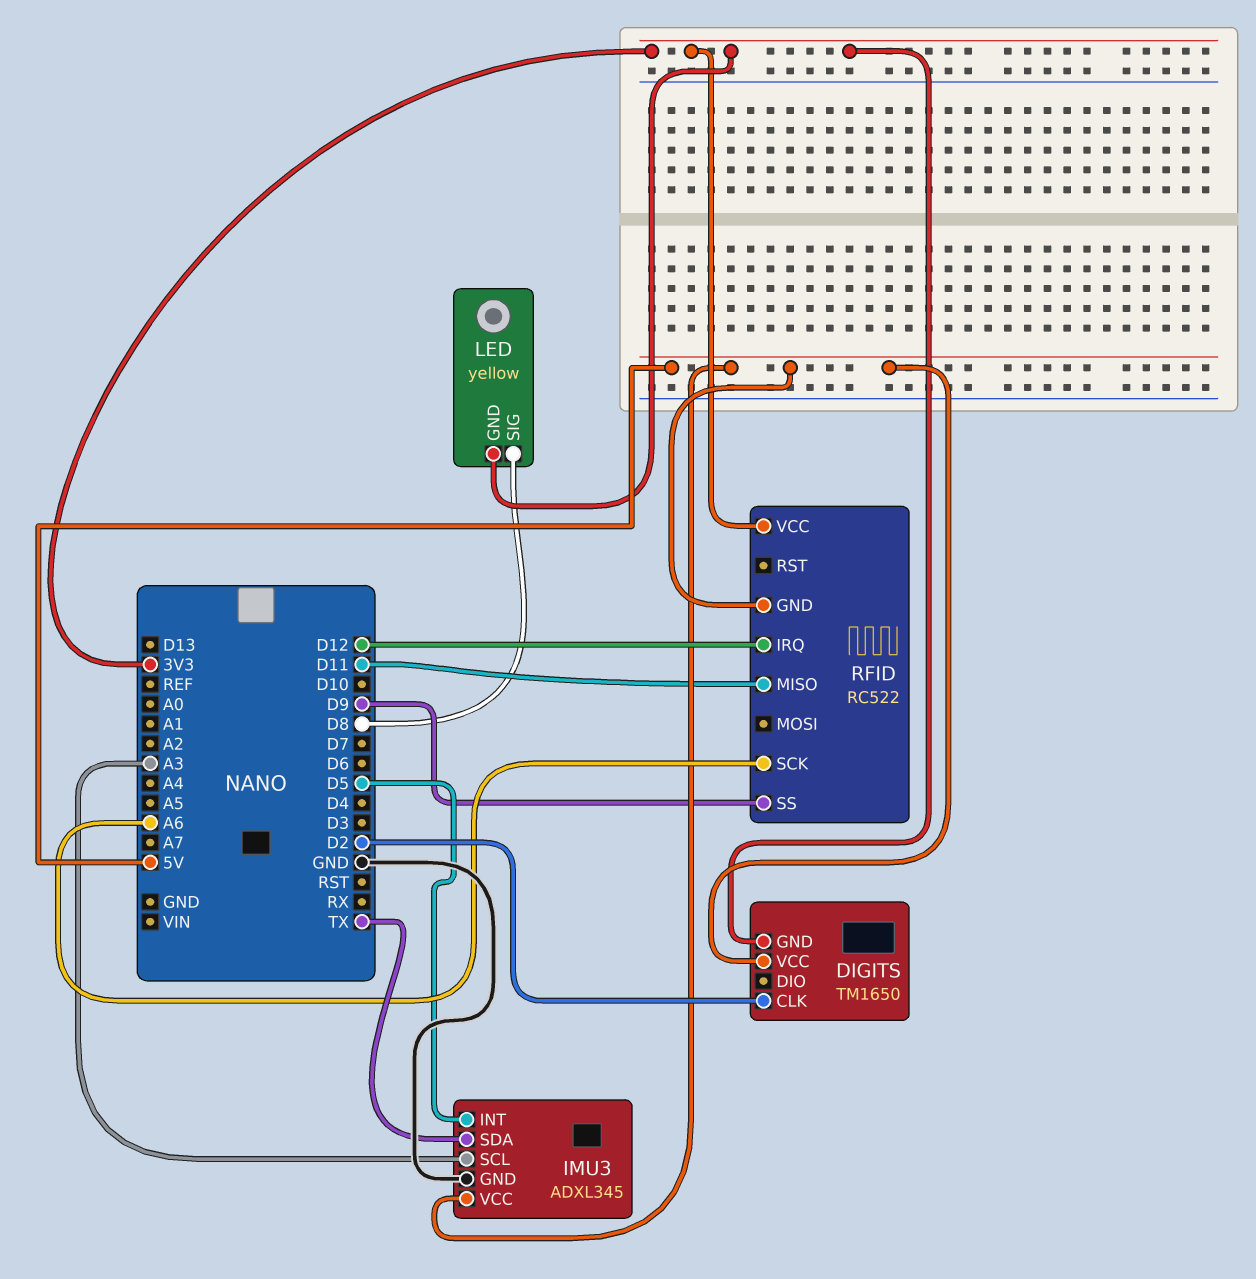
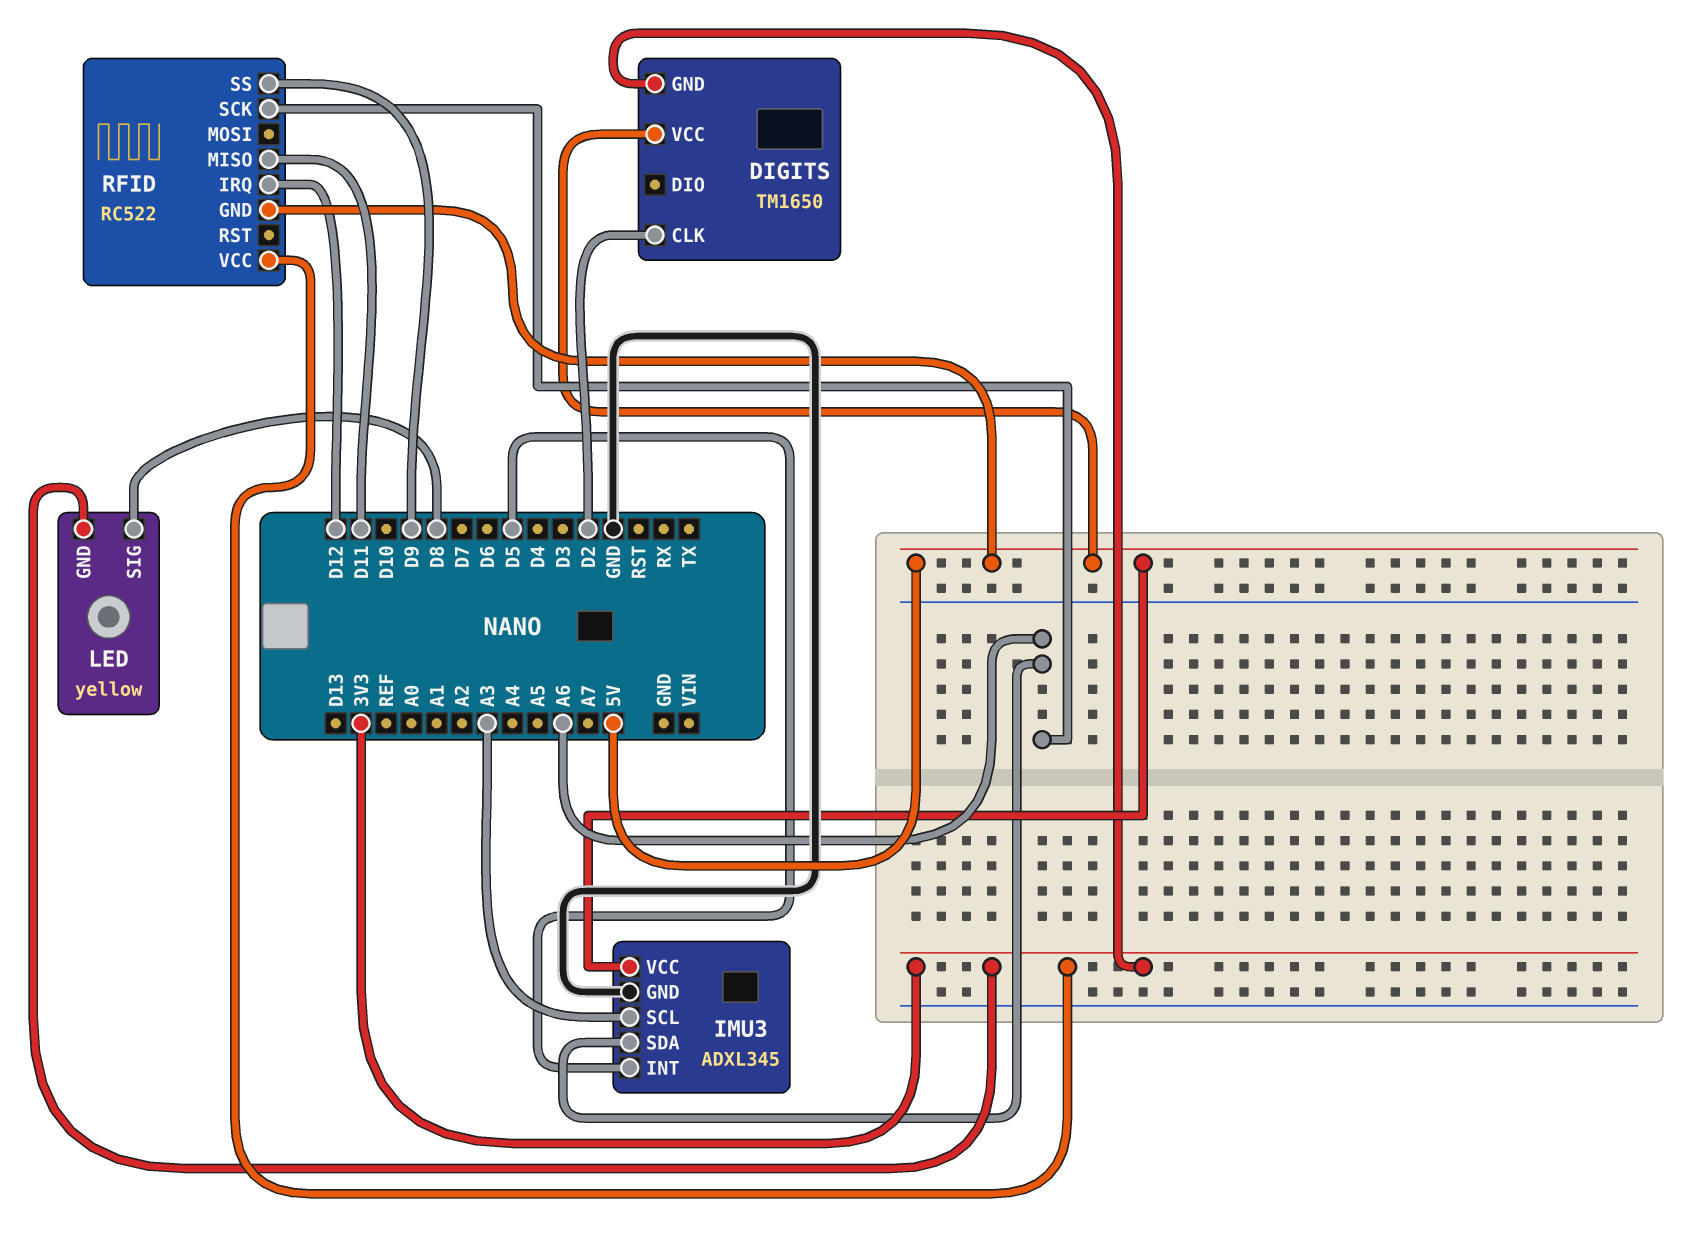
IMU3 pin SDA: TX -> A6

